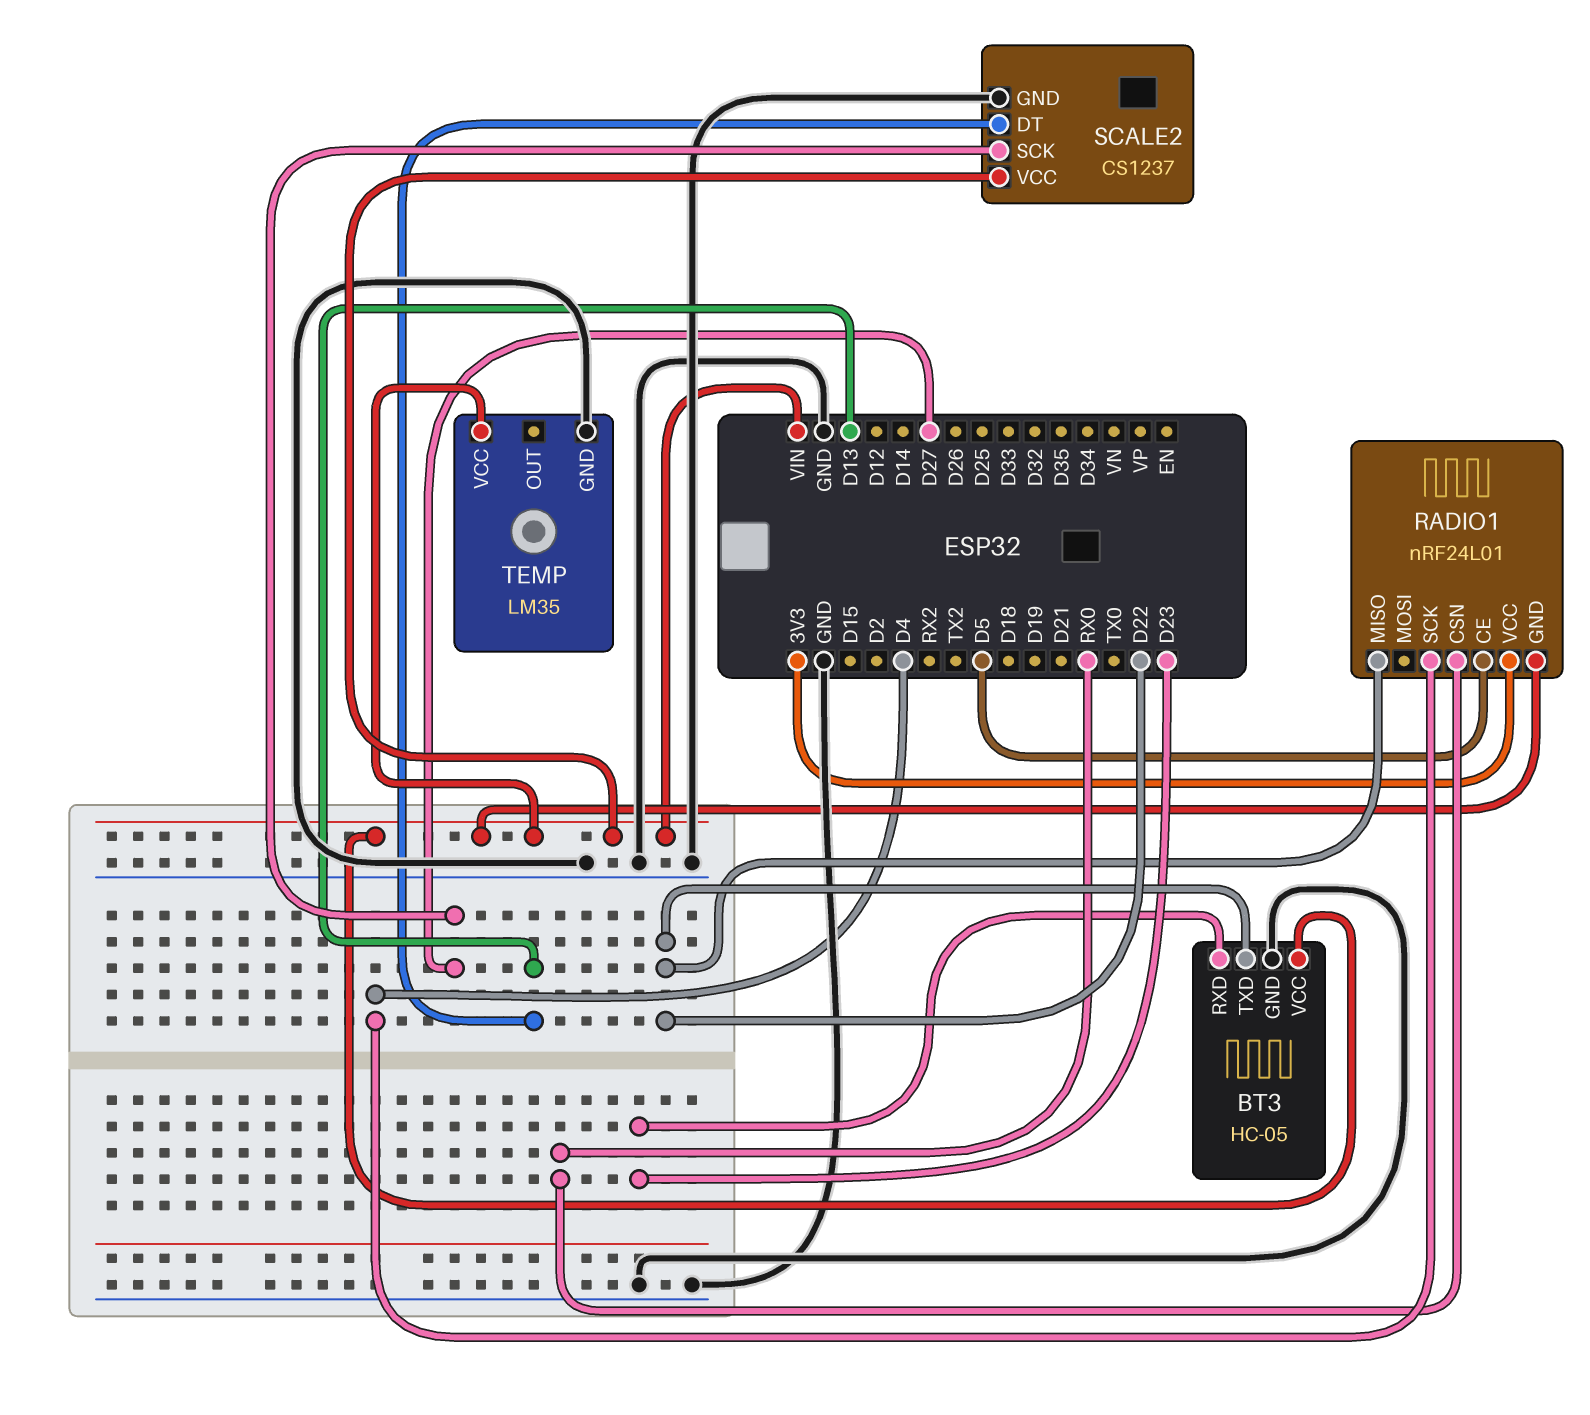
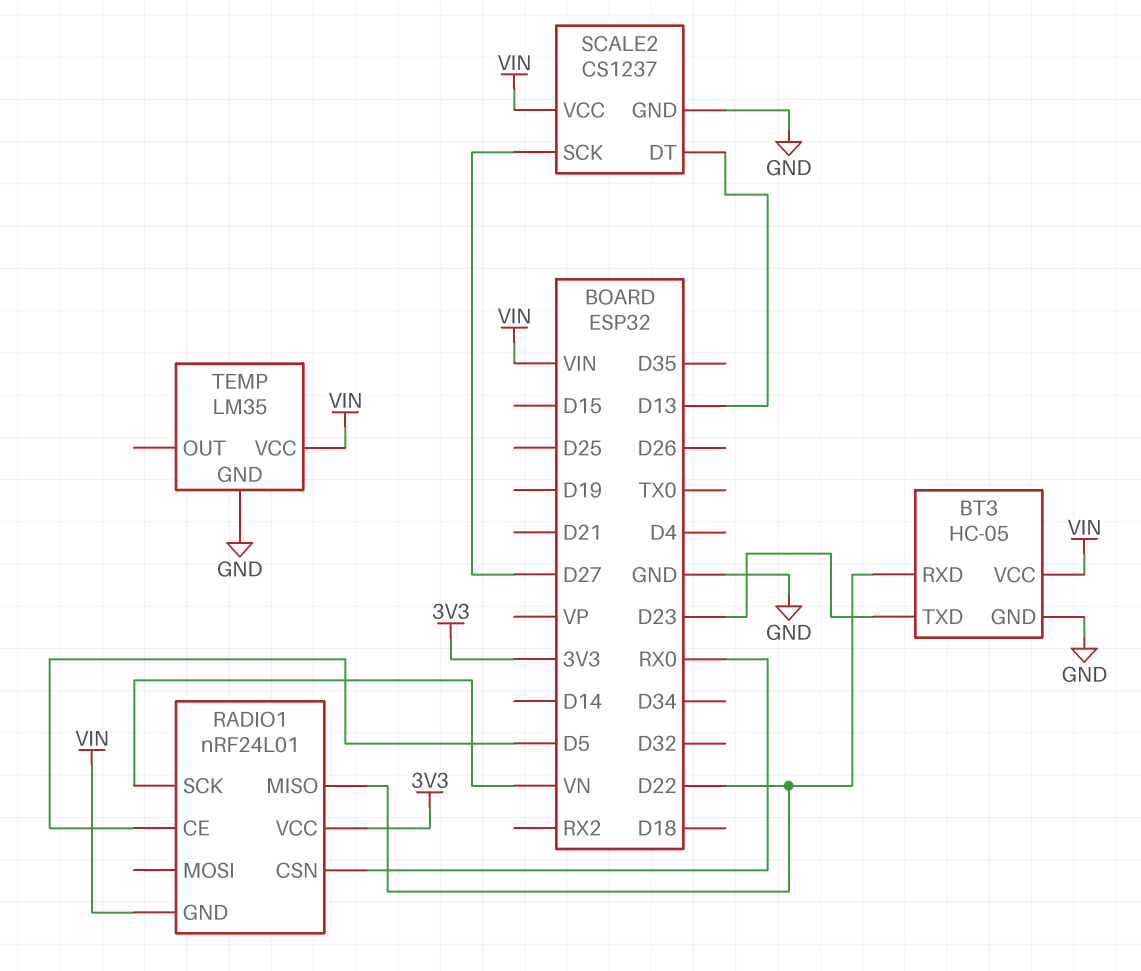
BT3 pin RXD: D23 -> D22
BT3 pin TXD: D22 -> D23
RADIO1 pin SCK: D4 -> VN

